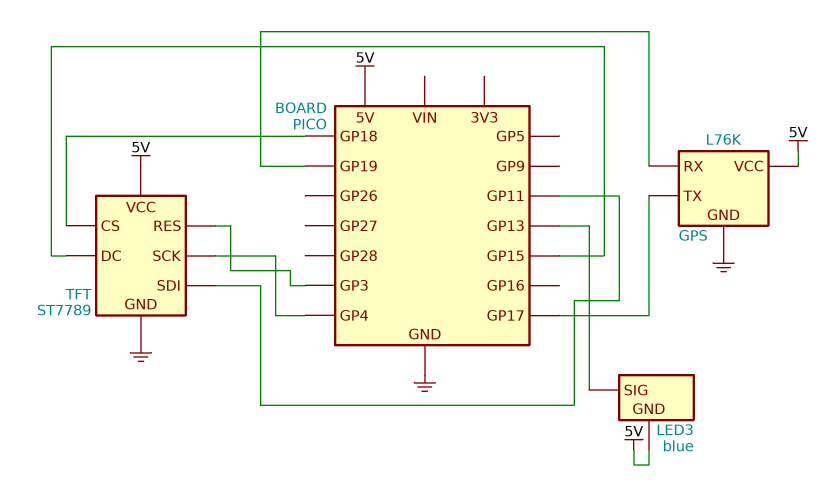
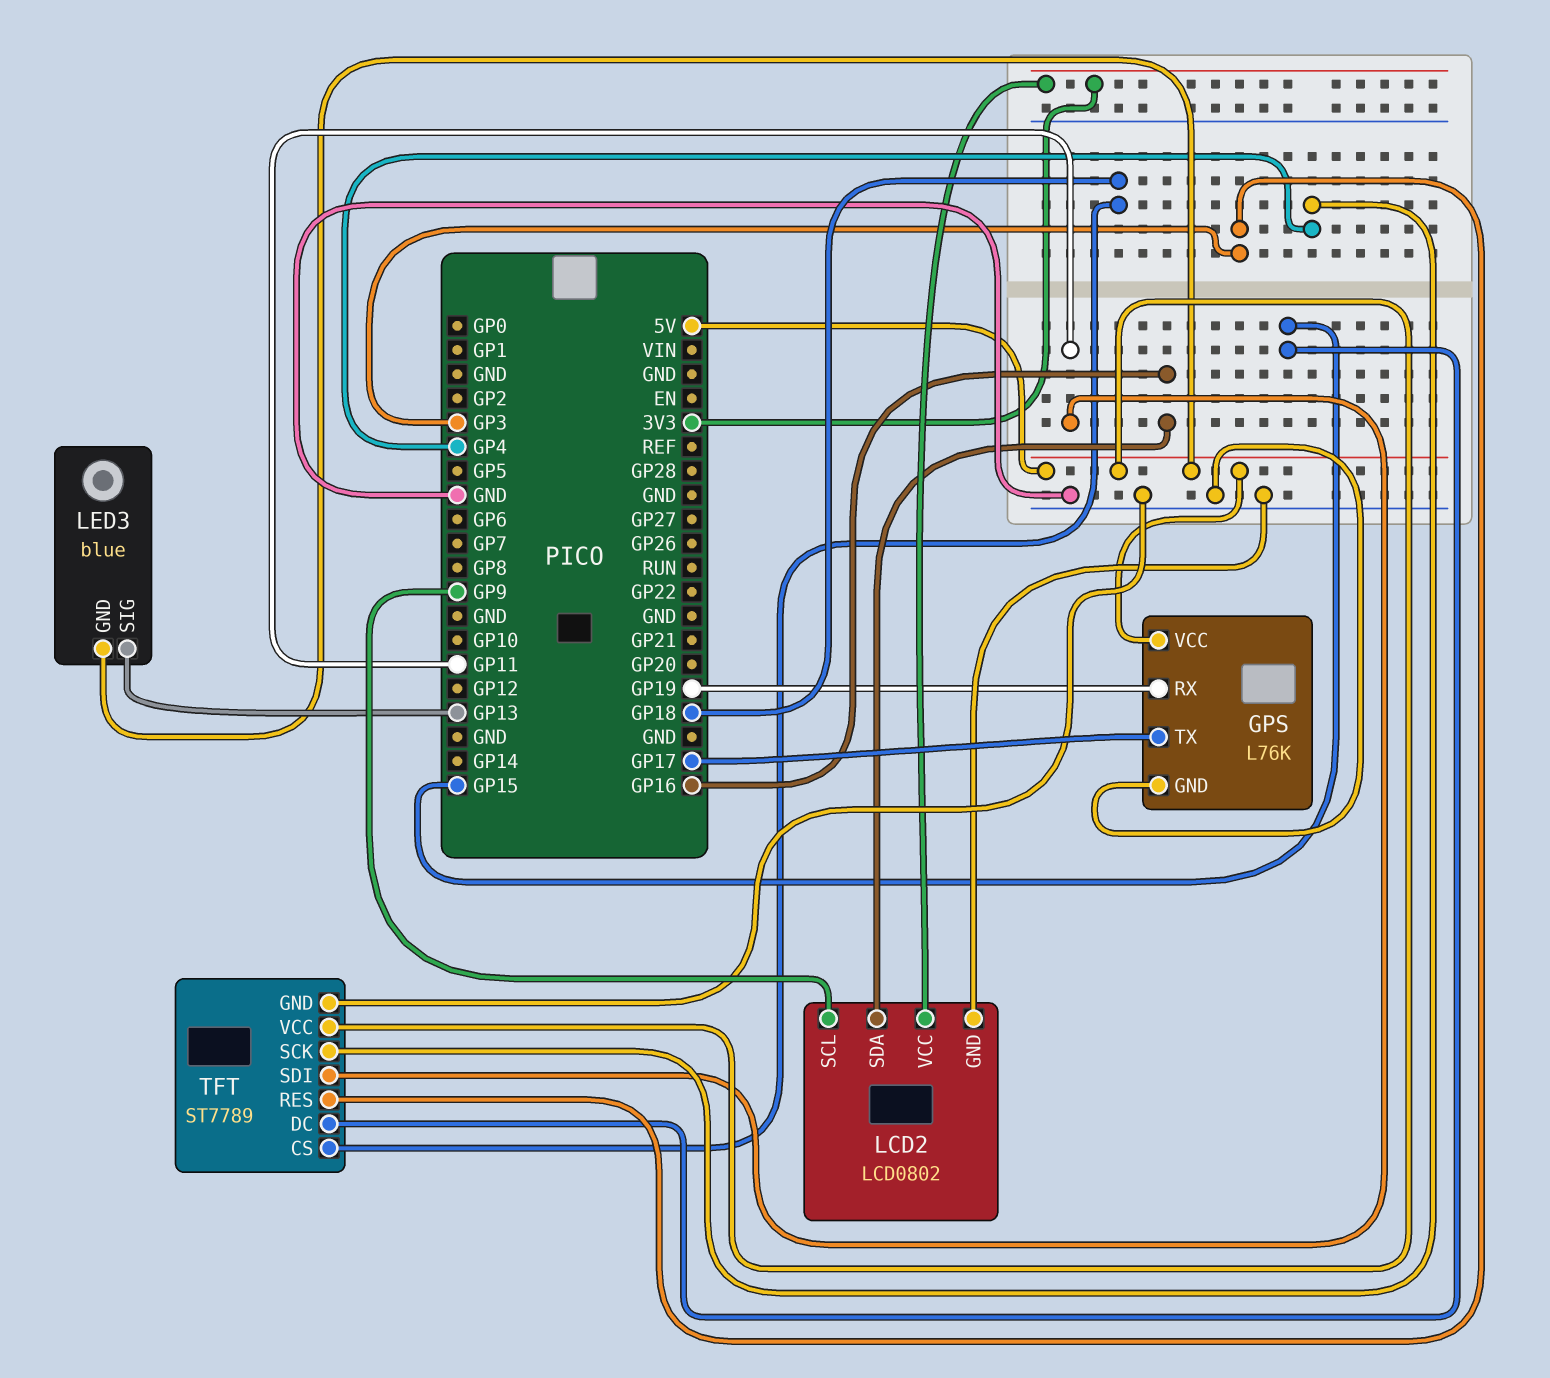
LCD2: none -> LCD0802
LCD2 pin GND: none -> GND
LCD2 pin SCL: none -> GP9
LCD2 pin SDA: none -> GP16
LCD2 pin VCC: none -> 3V3

